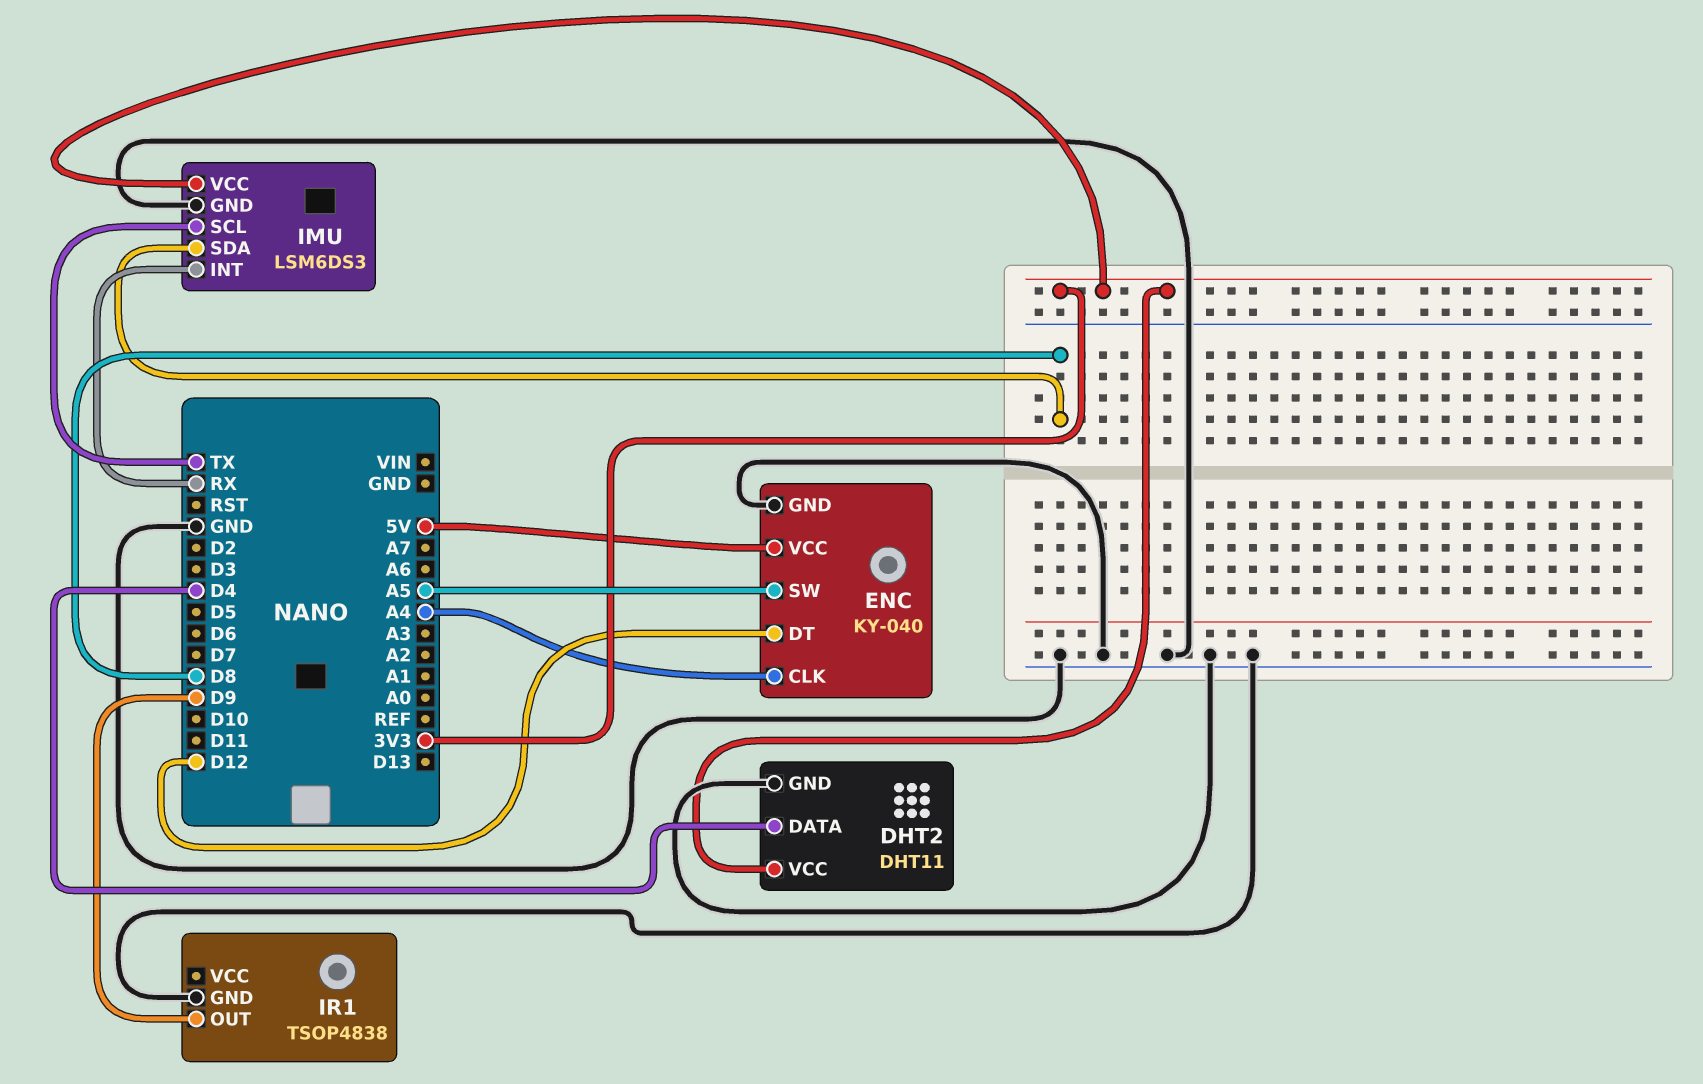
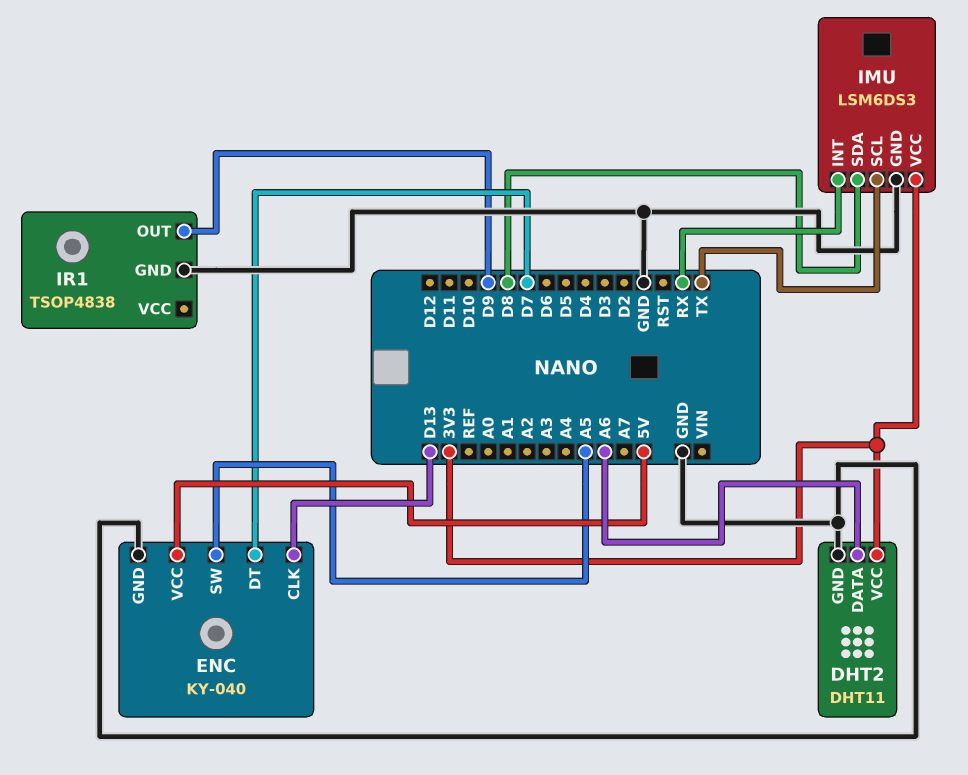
DHT2 pin DATA: D4 -> A6
ENC pin CLK: A4 -> D13
ENC pin DT: D12 -> D7

